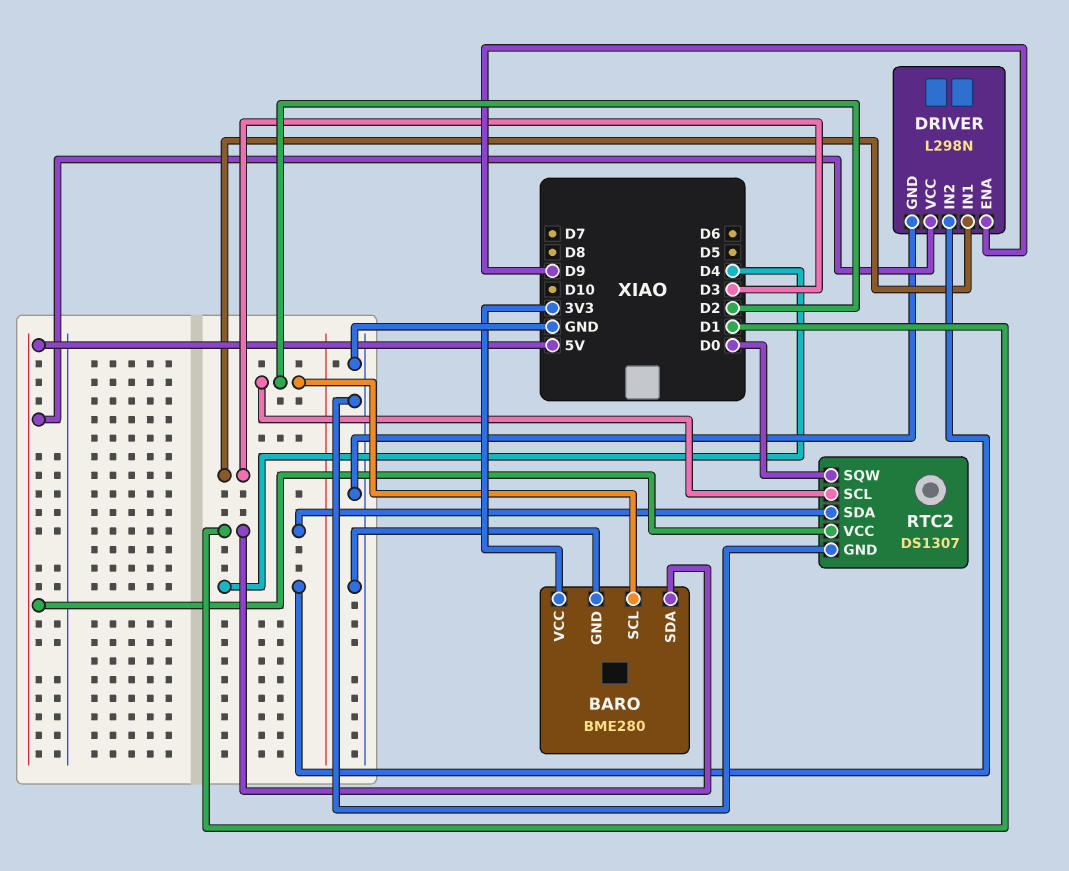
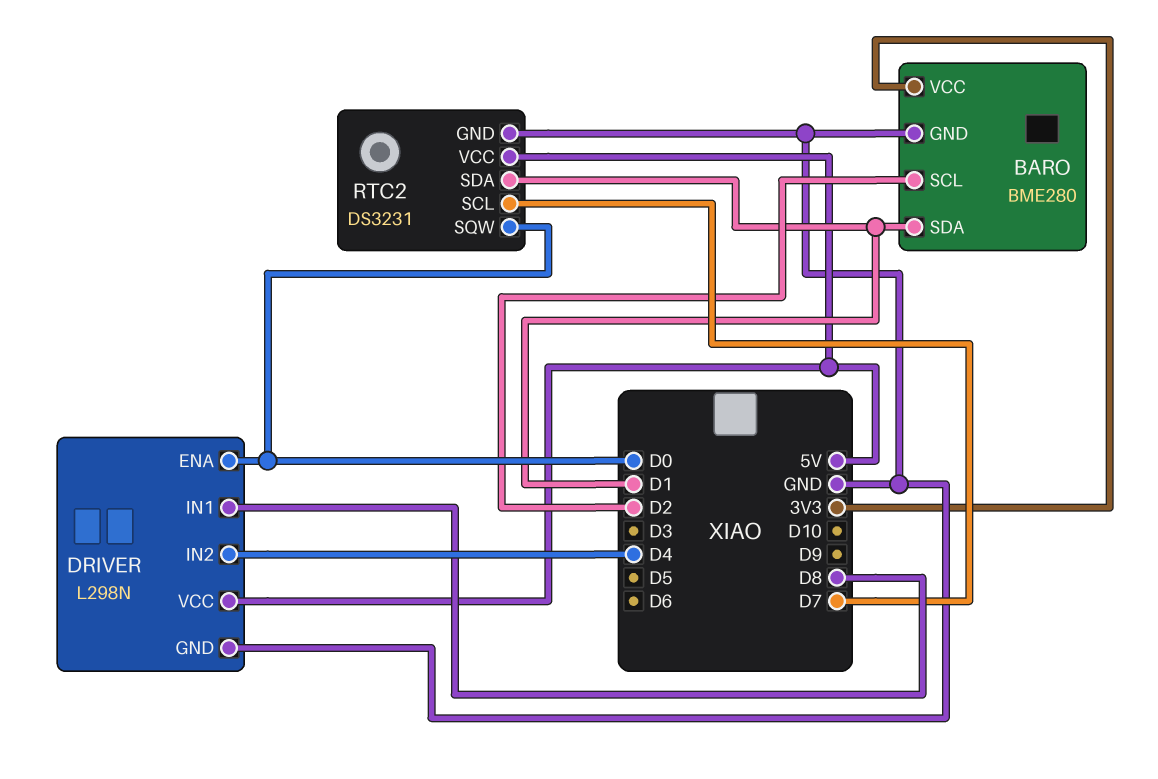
DRIVER pin ENA: D9 -> D0
DRIVER pin IN1: D3 -> D8
RTC2: DS1307 -> DS3231
RTC2 pin SCL: D2 -> D7

